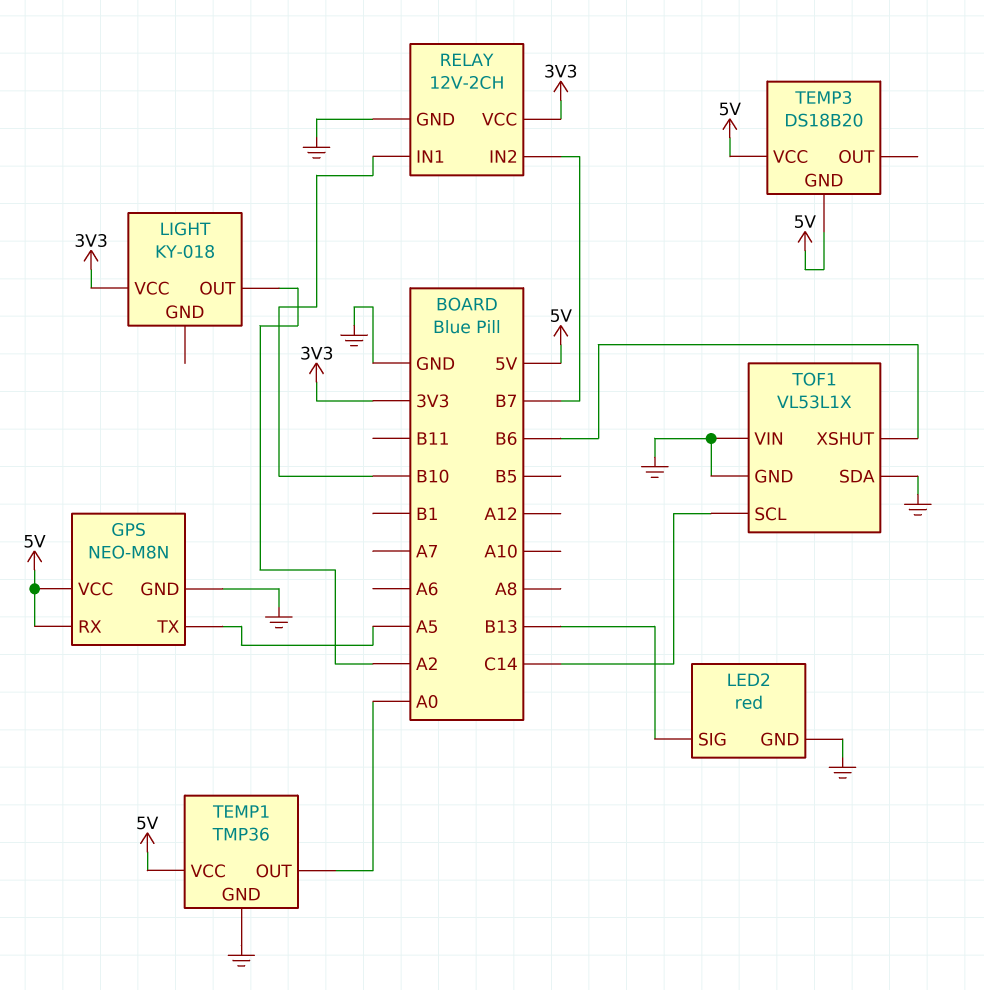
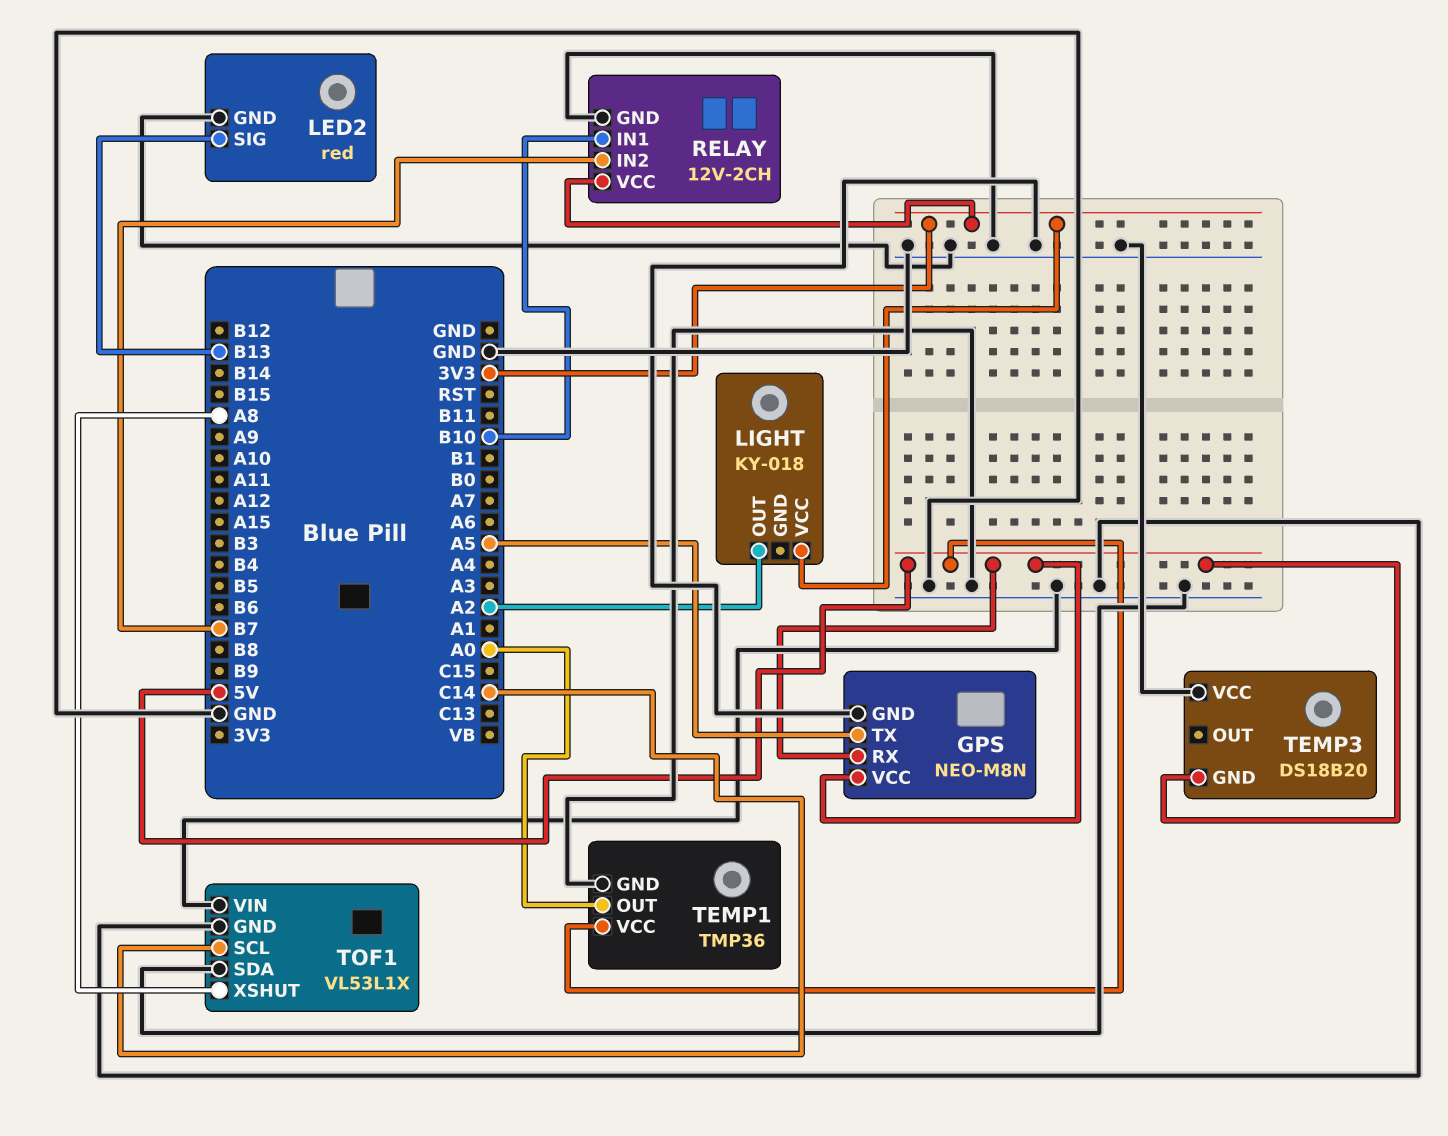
TEMP3 pin VCC: 5V -> GND
TOF1 pin XSHUT: B6 -> A8

